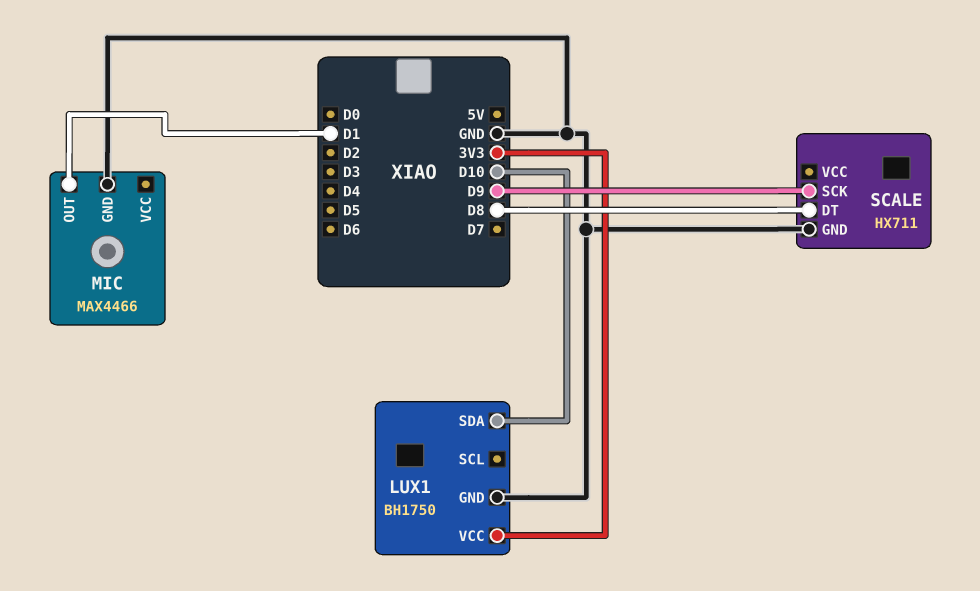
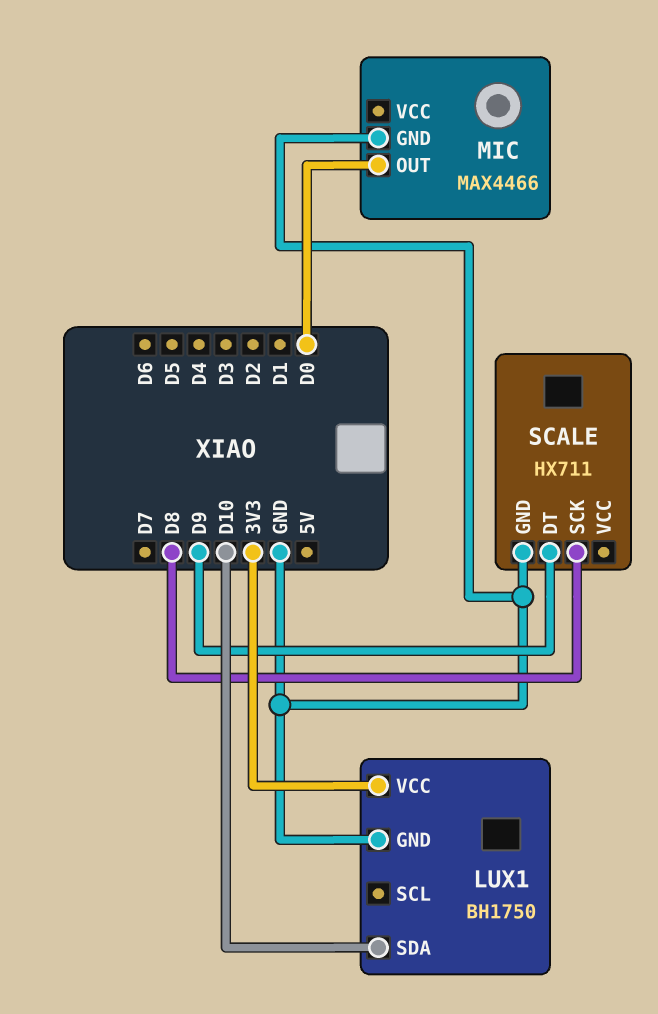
MIC pin OUT: D1 -> D0
SCALE pin DT: D8 -> D9
SCALE pin SCK: D9 -> D8

